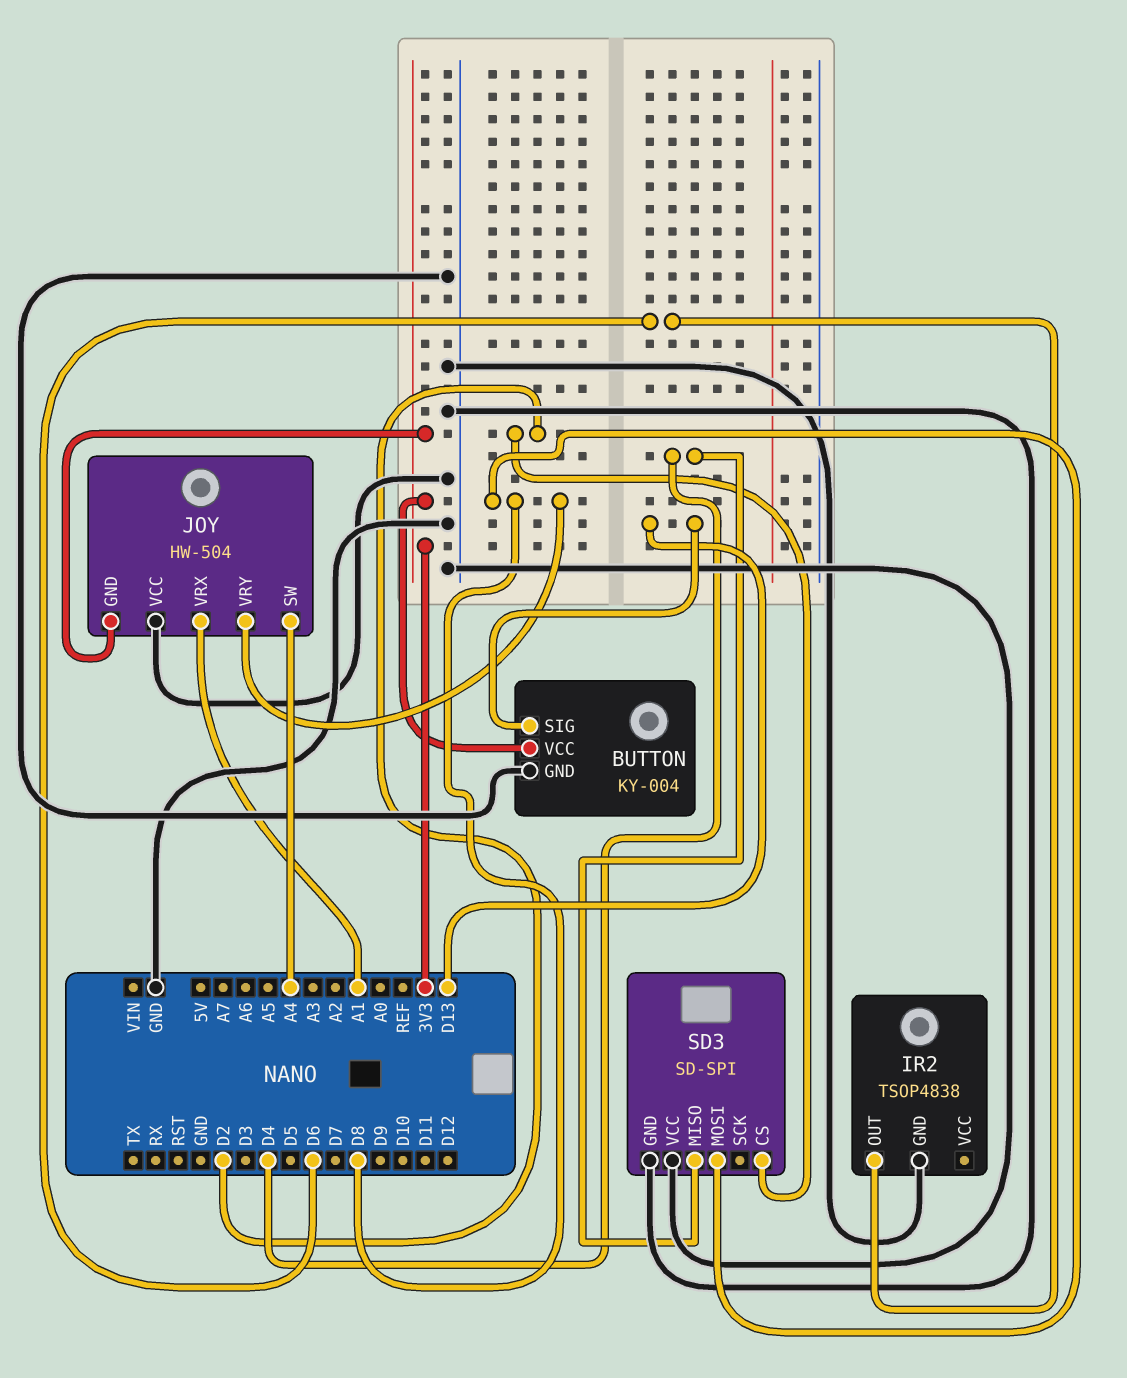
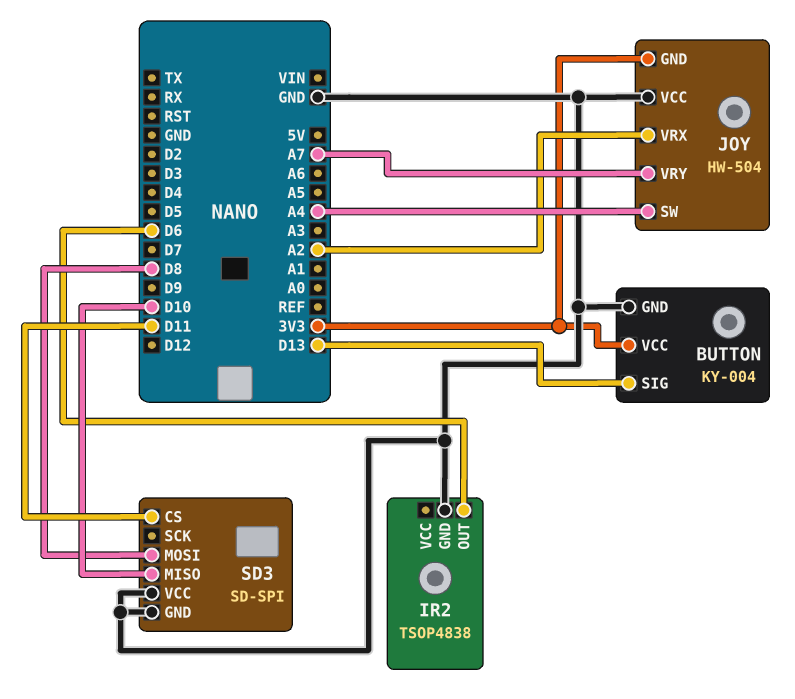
JOY pin VRX: A1 -> A2
JOY pin VRY: D8 -> A7
SD3 pin CS: D2 -> D11
SD3 pin MISO: D4 -> D10

